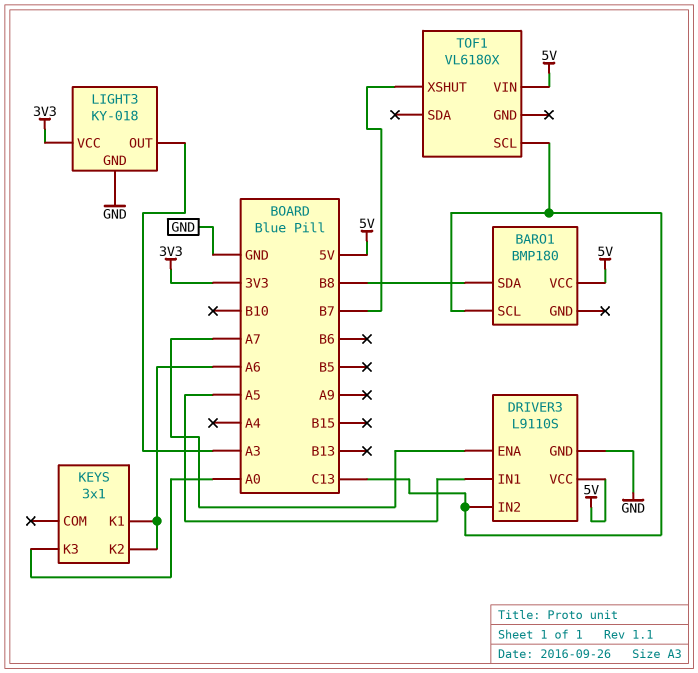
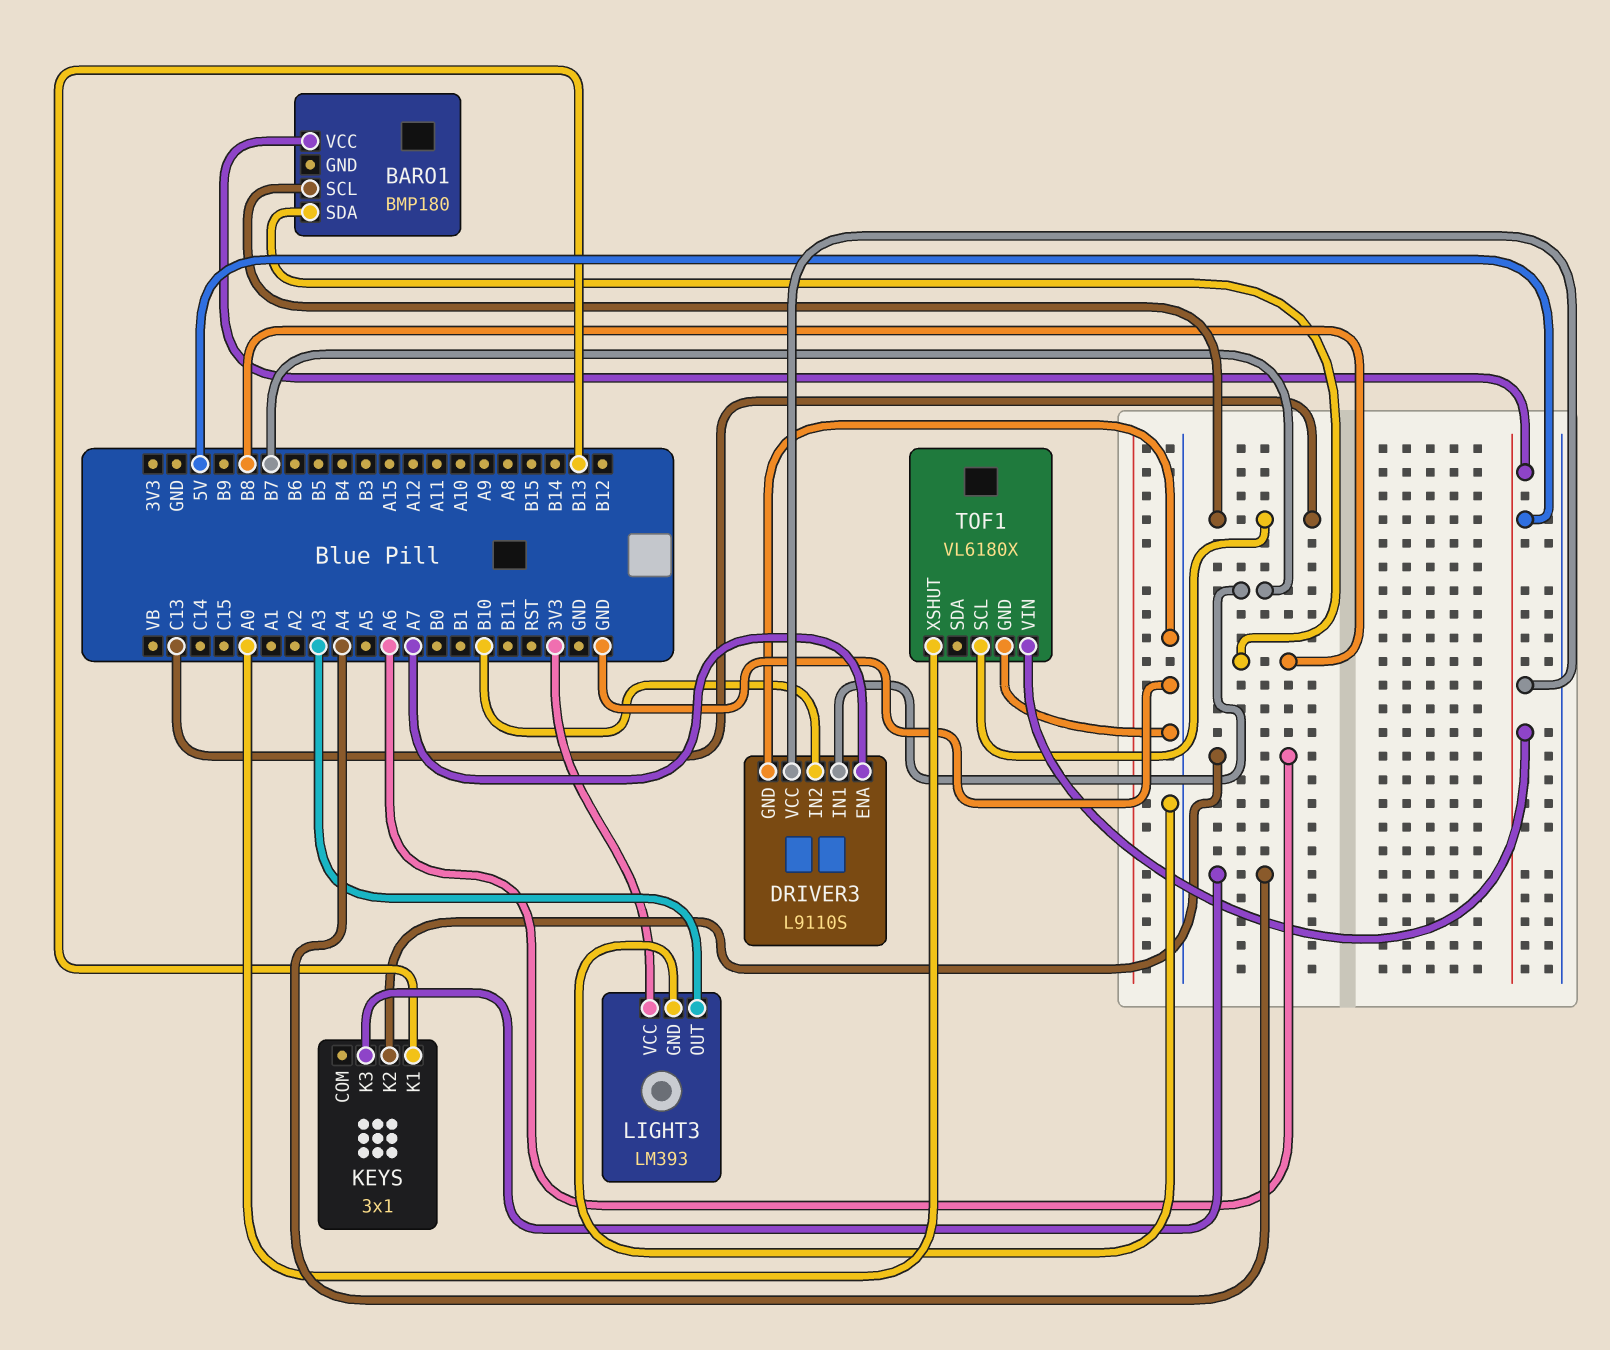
DRIVER3 pin IN1: A5 -> B7
DRIVER3 pin IN2: C13 -> B10
KEYS pin K1: A6 -> B13
KEYS pin K3: A0 -> A4
LIGHT3: KY-018 -> LM393
TOF1 pin GND: none -> GND
TOF1 pin XSHUT: B7 -> A0

